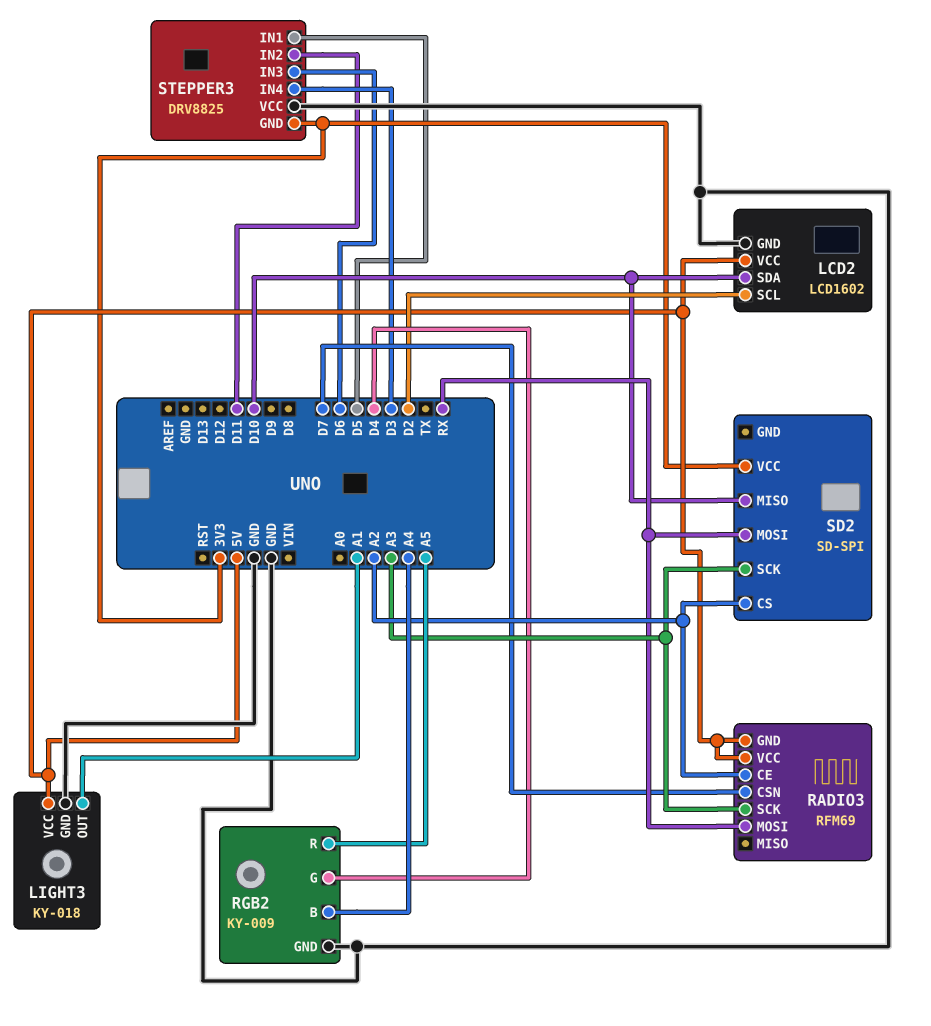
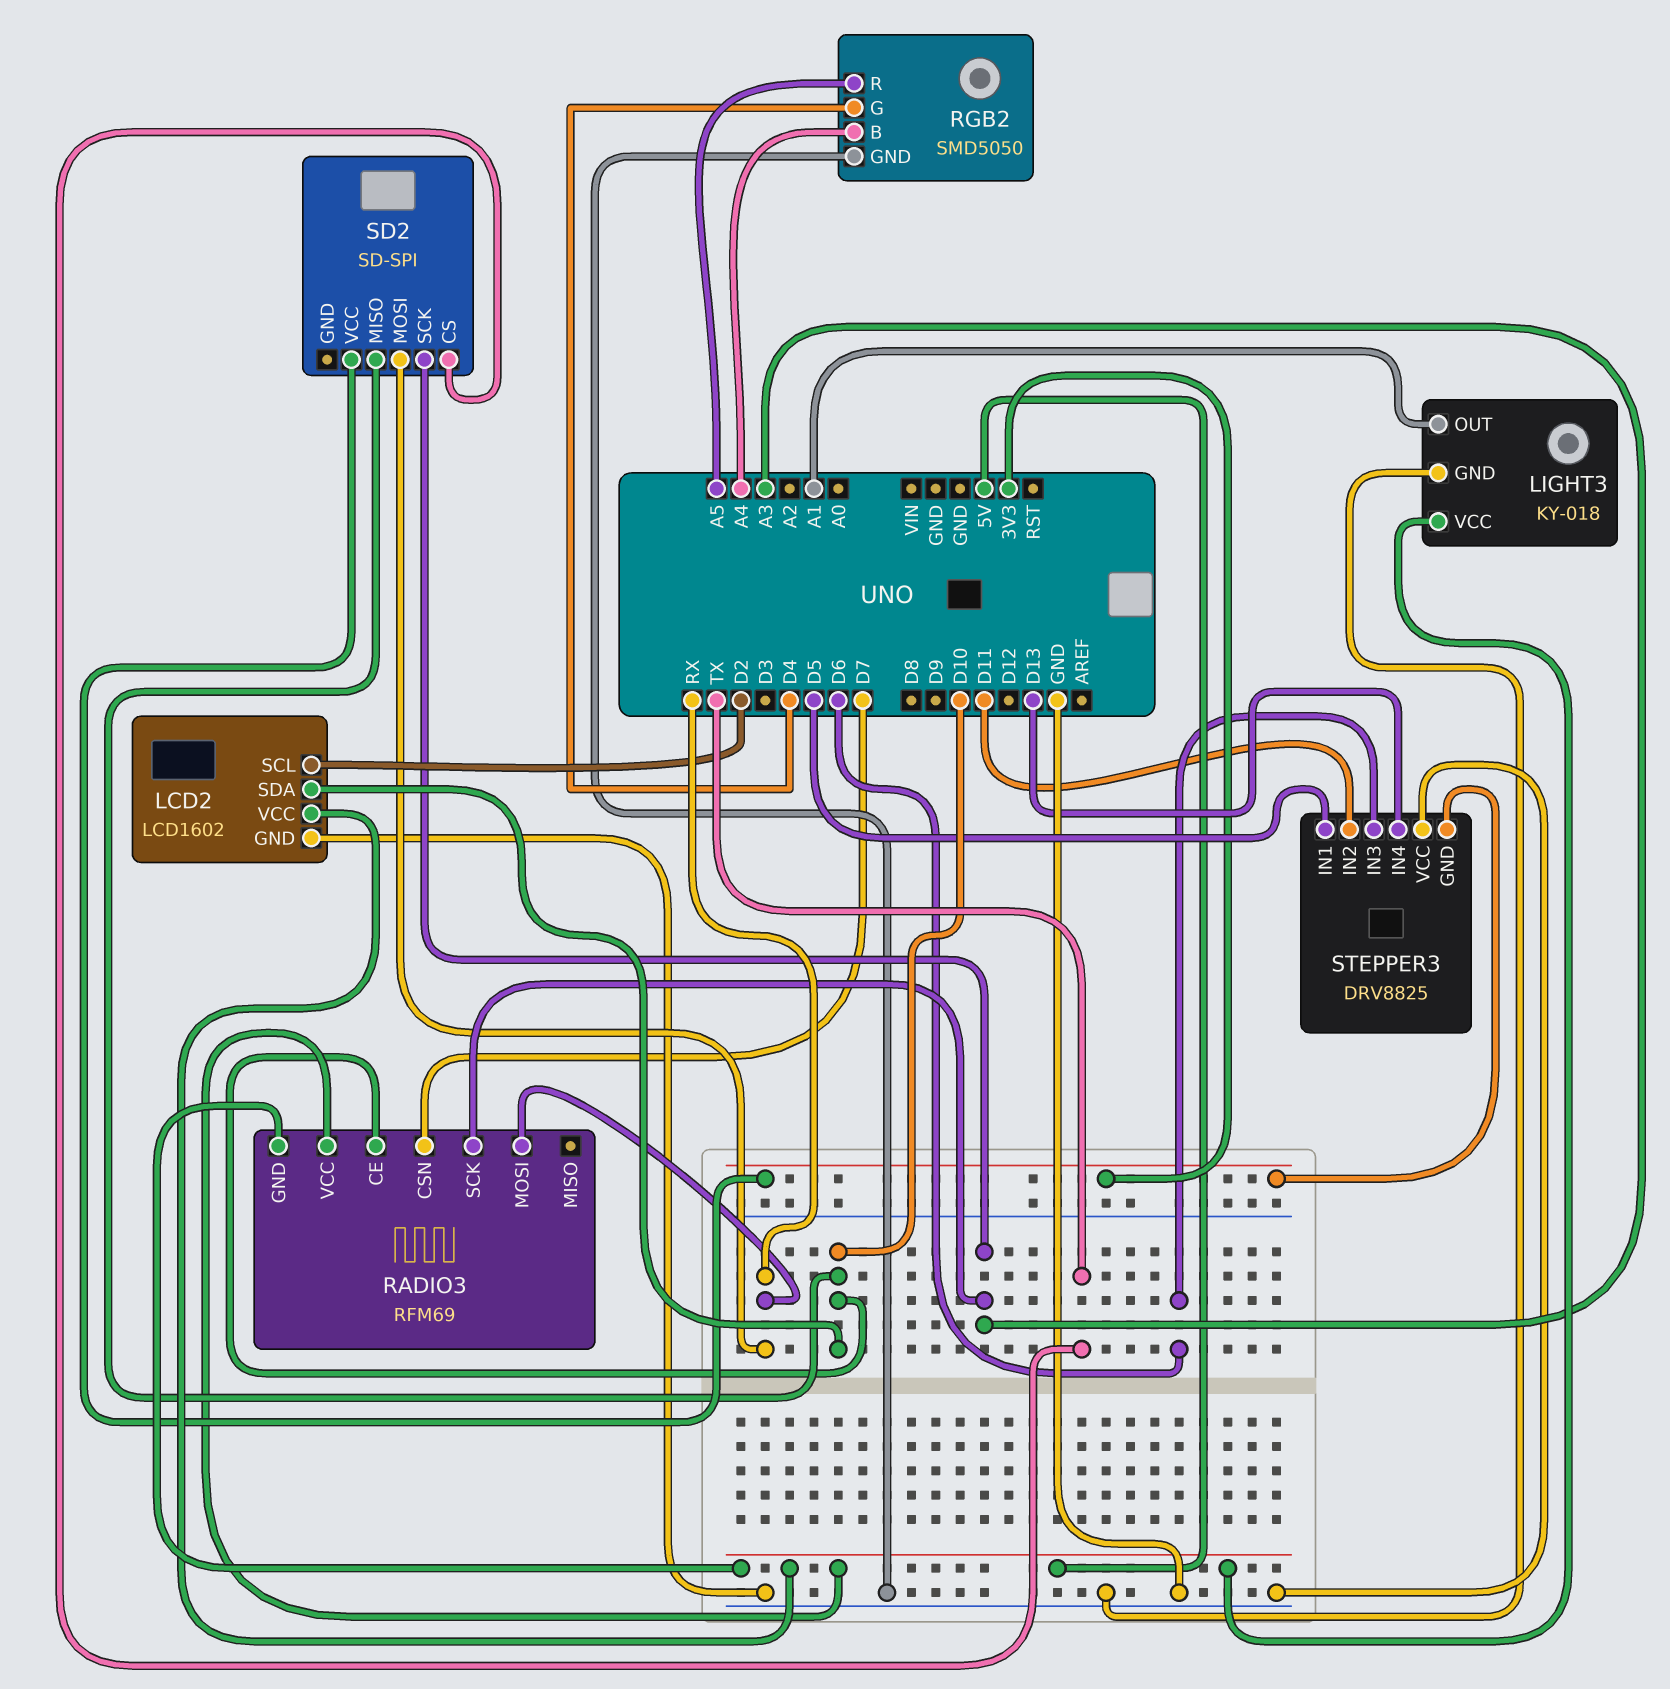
RADIO3 pin CE: A2 -> D10
RGB2: KY-009 -> SMD5050
SD2 pin CS: A2 -> TX
STEPPER3 pin IN4: D3 -> D13

